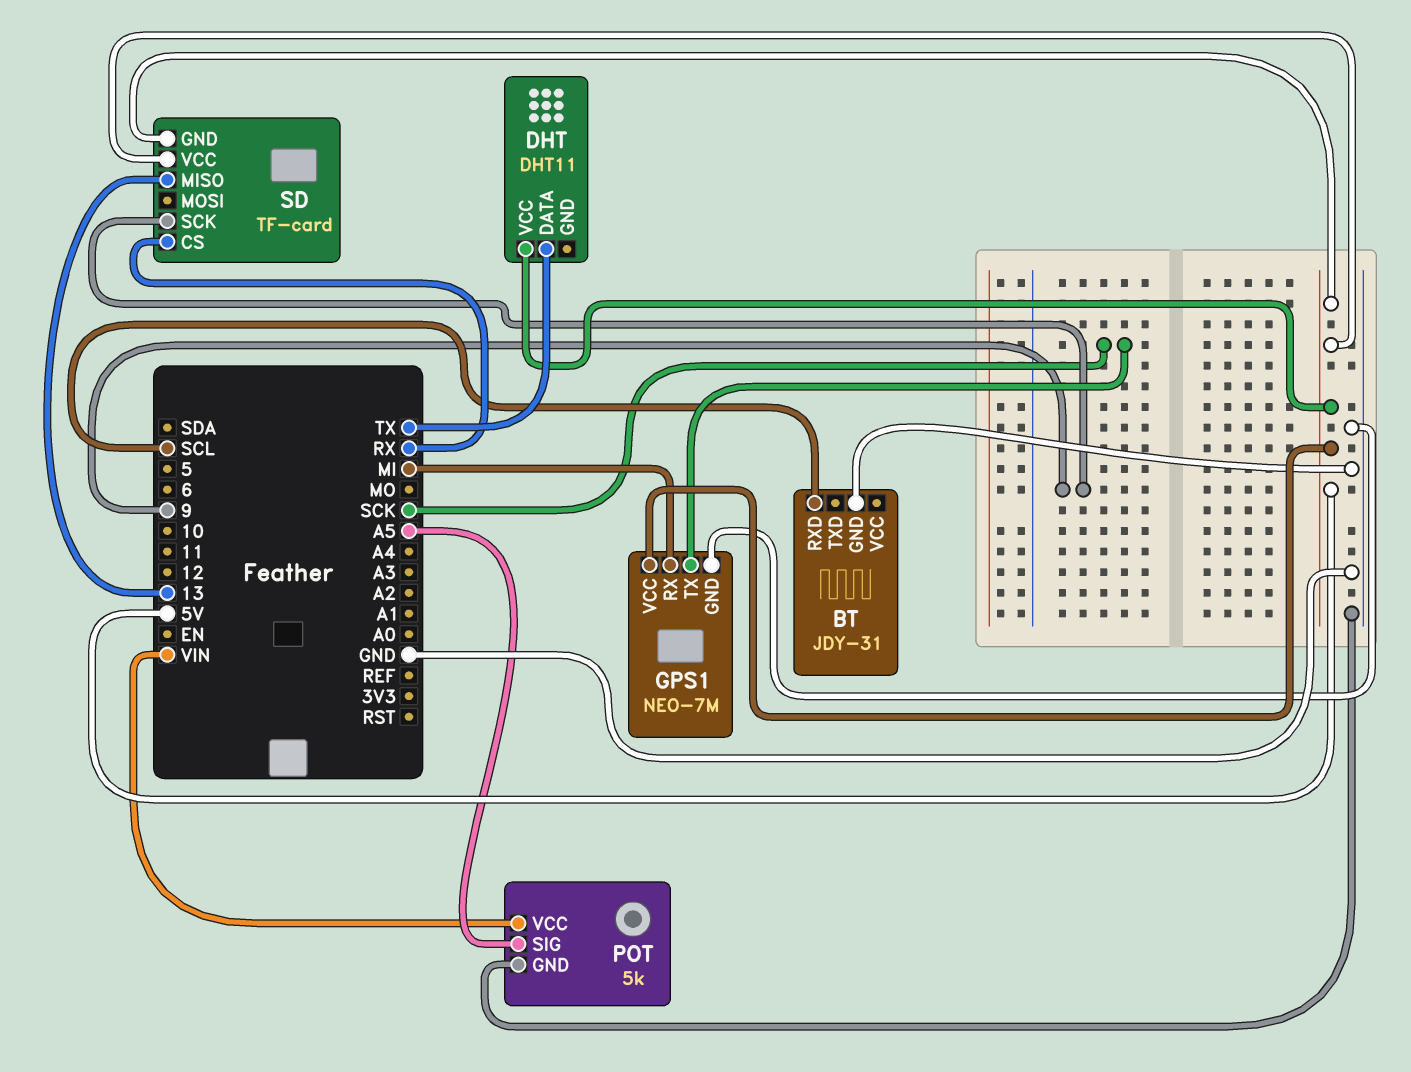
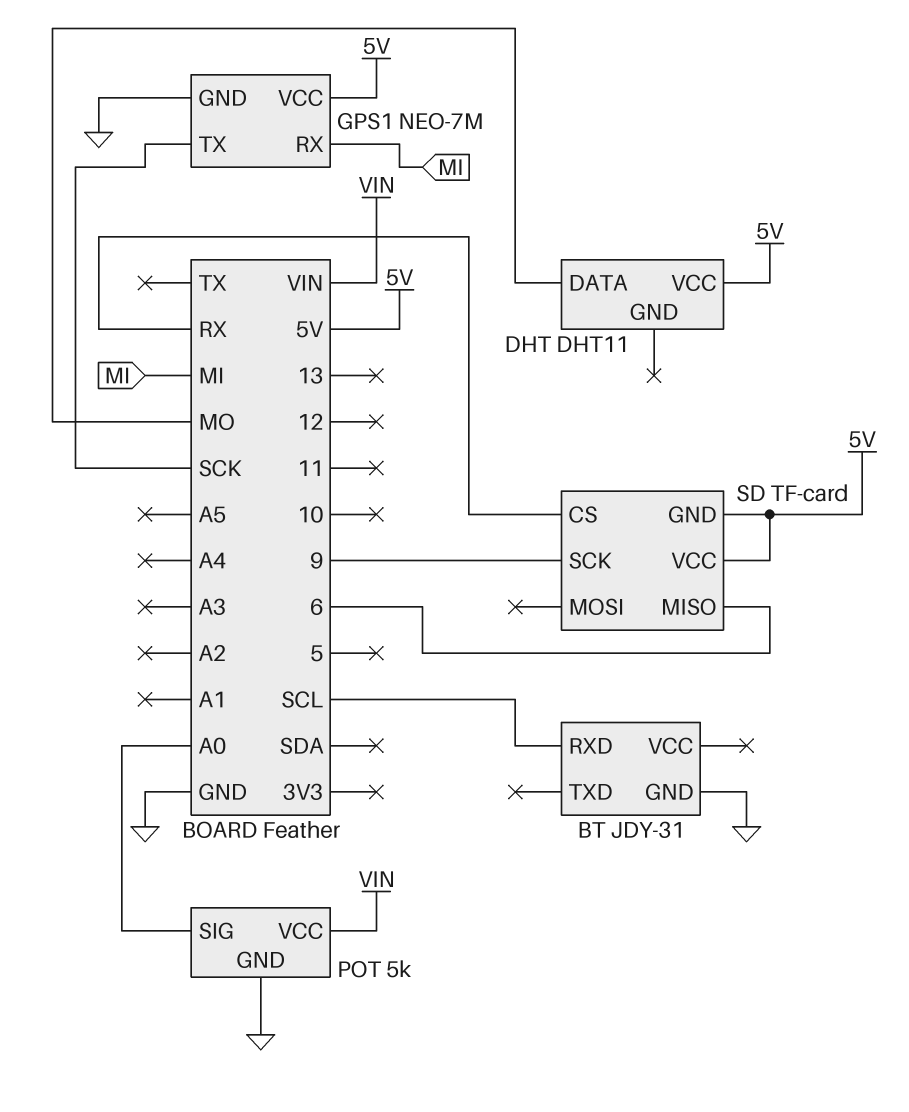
DHT pin DATA: TX -> MO
POT pin SIG: A5 -> A0
SD pin MISO: 13 -> 6

